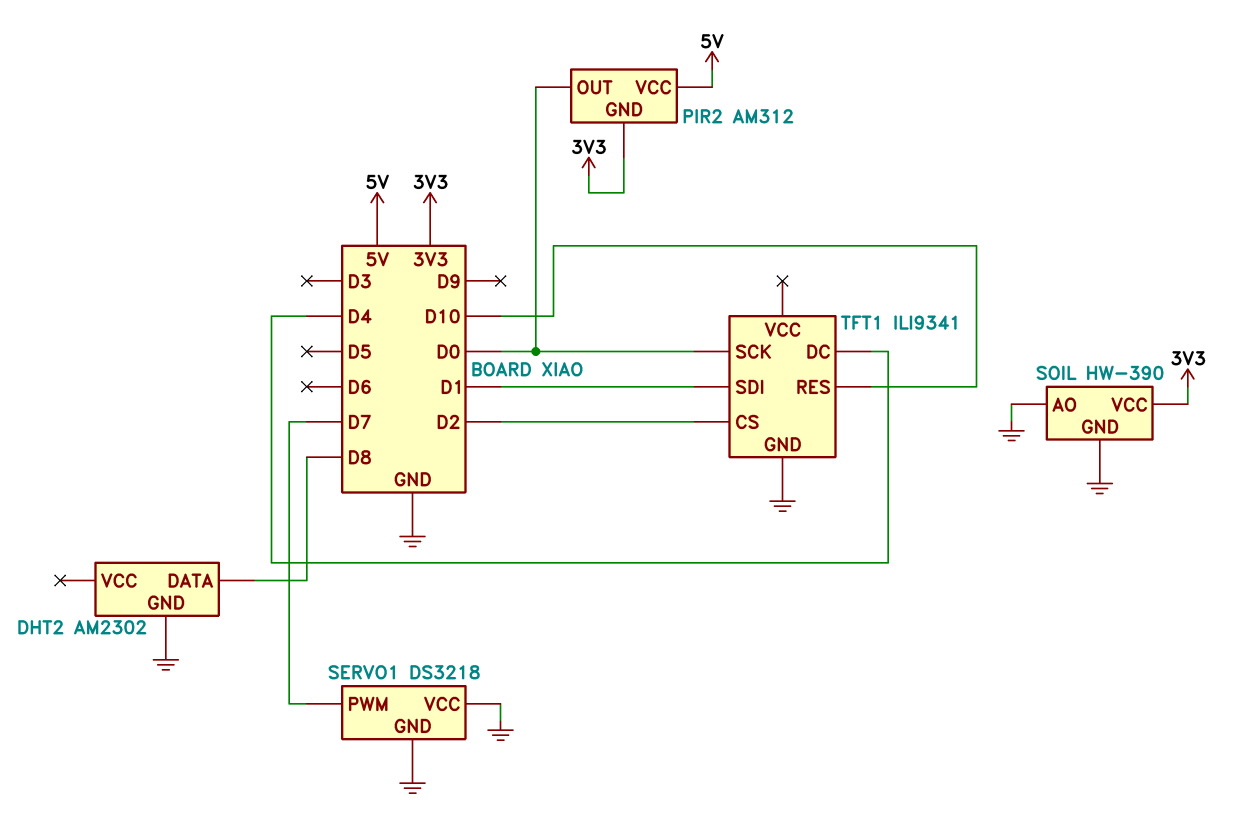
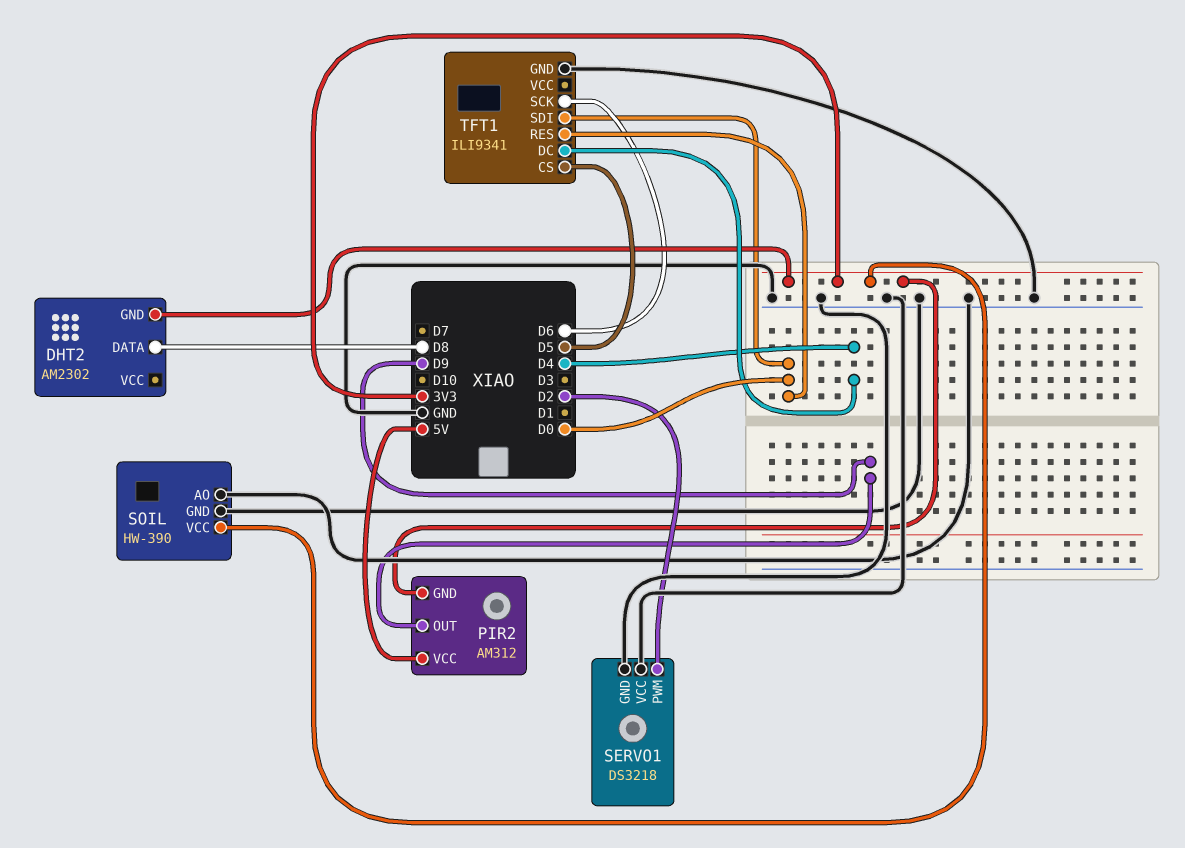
DHT2 pin GND: GND -> 3V3
PIR2 pin OUT: D0 -> D9
SERVO1 pin PWM: D7 -> D2
TFT1 pin CS: D2 -> D5
TFT1 pin RES: D10 -> D0
TFT1 pin SCK: D0 -> D6
TFT1 pin SDI: D1 -> D0

